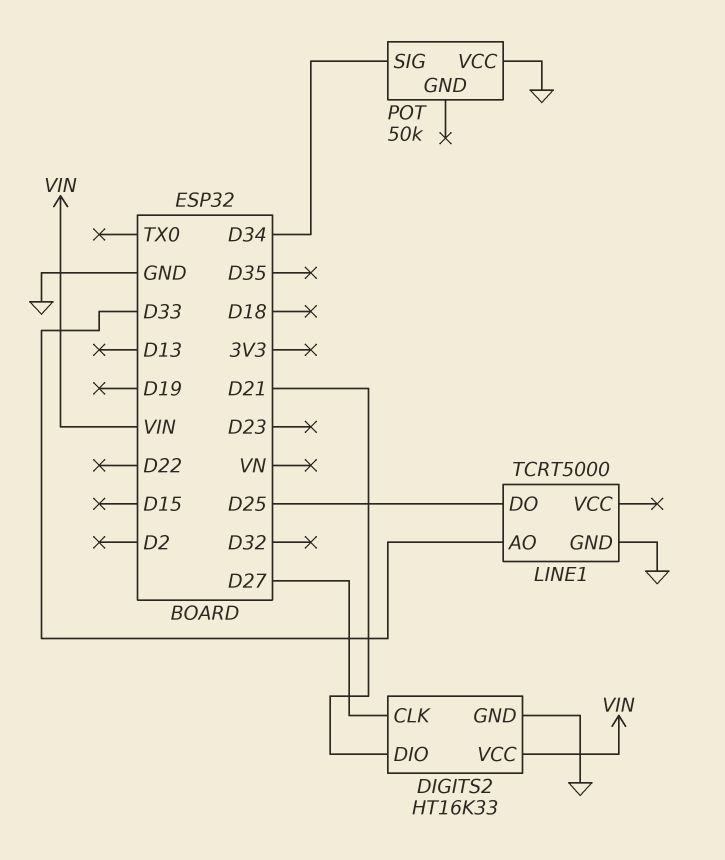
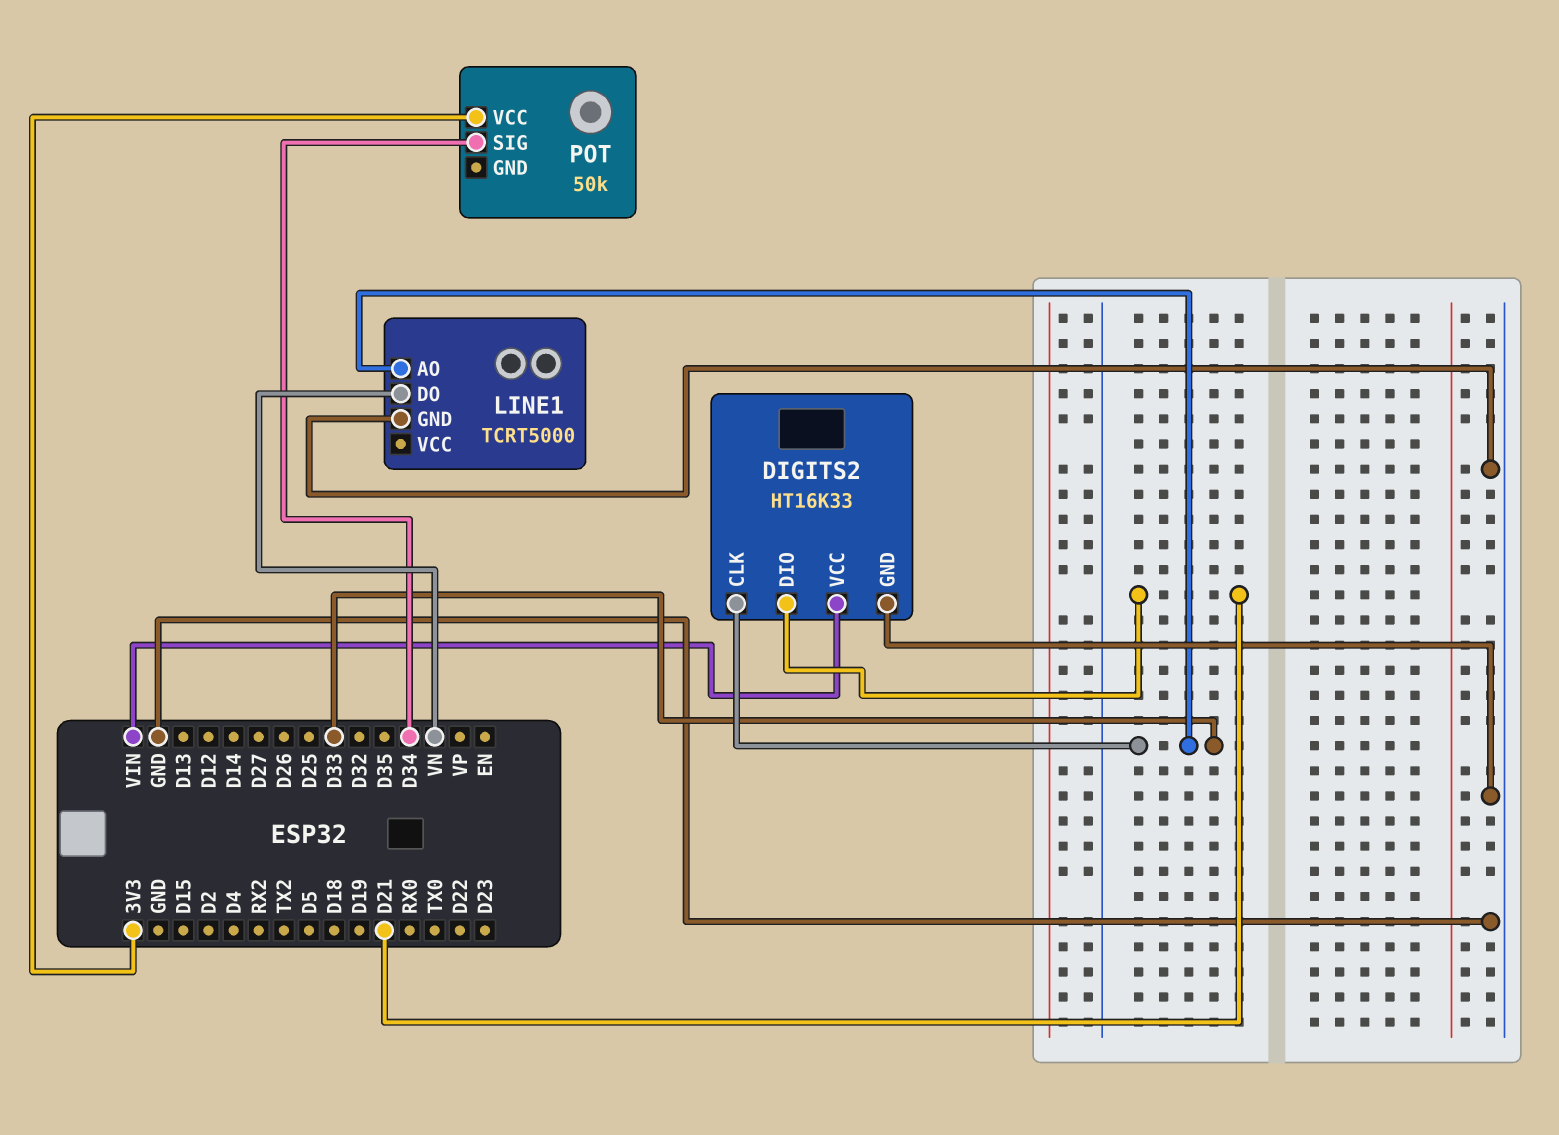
DIGITS2 pin CLK: D27 -> D33
LINE1 pin DO: D25 -> VN
POT pin VCC: GND -> 3V3

